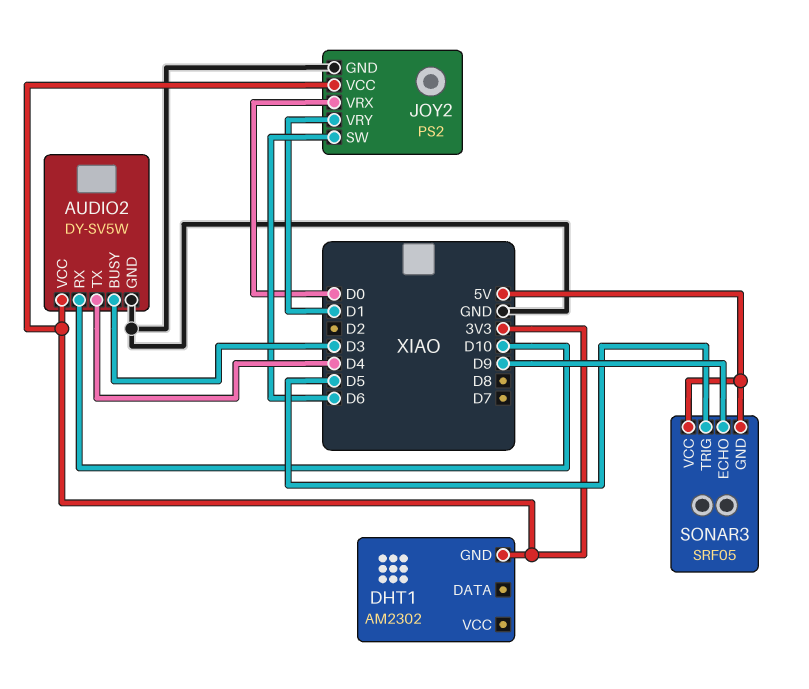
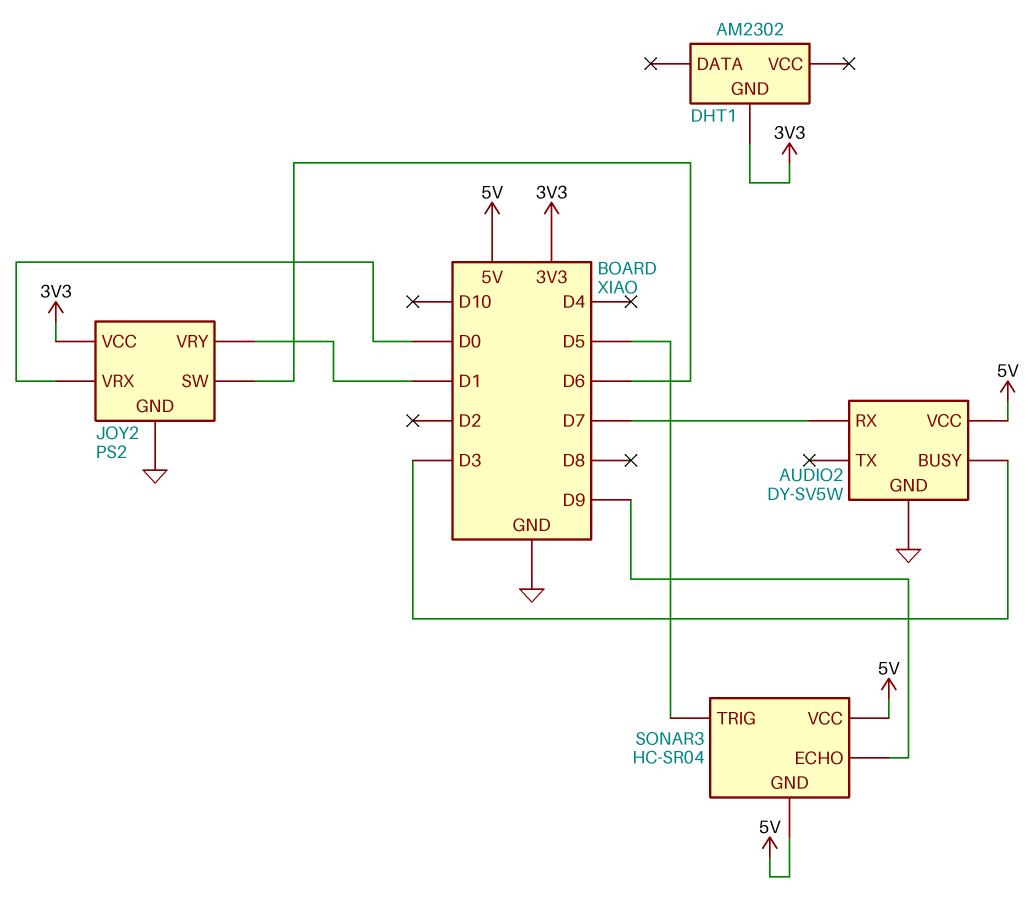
AUDIO2 pin RX: D10 -> D7
AUDIO2 pin TX: D4 -> none
AUDIO2 pin VCC: 3V3 -> 5V
SONAR3: SRF05 -> HC-SR04

